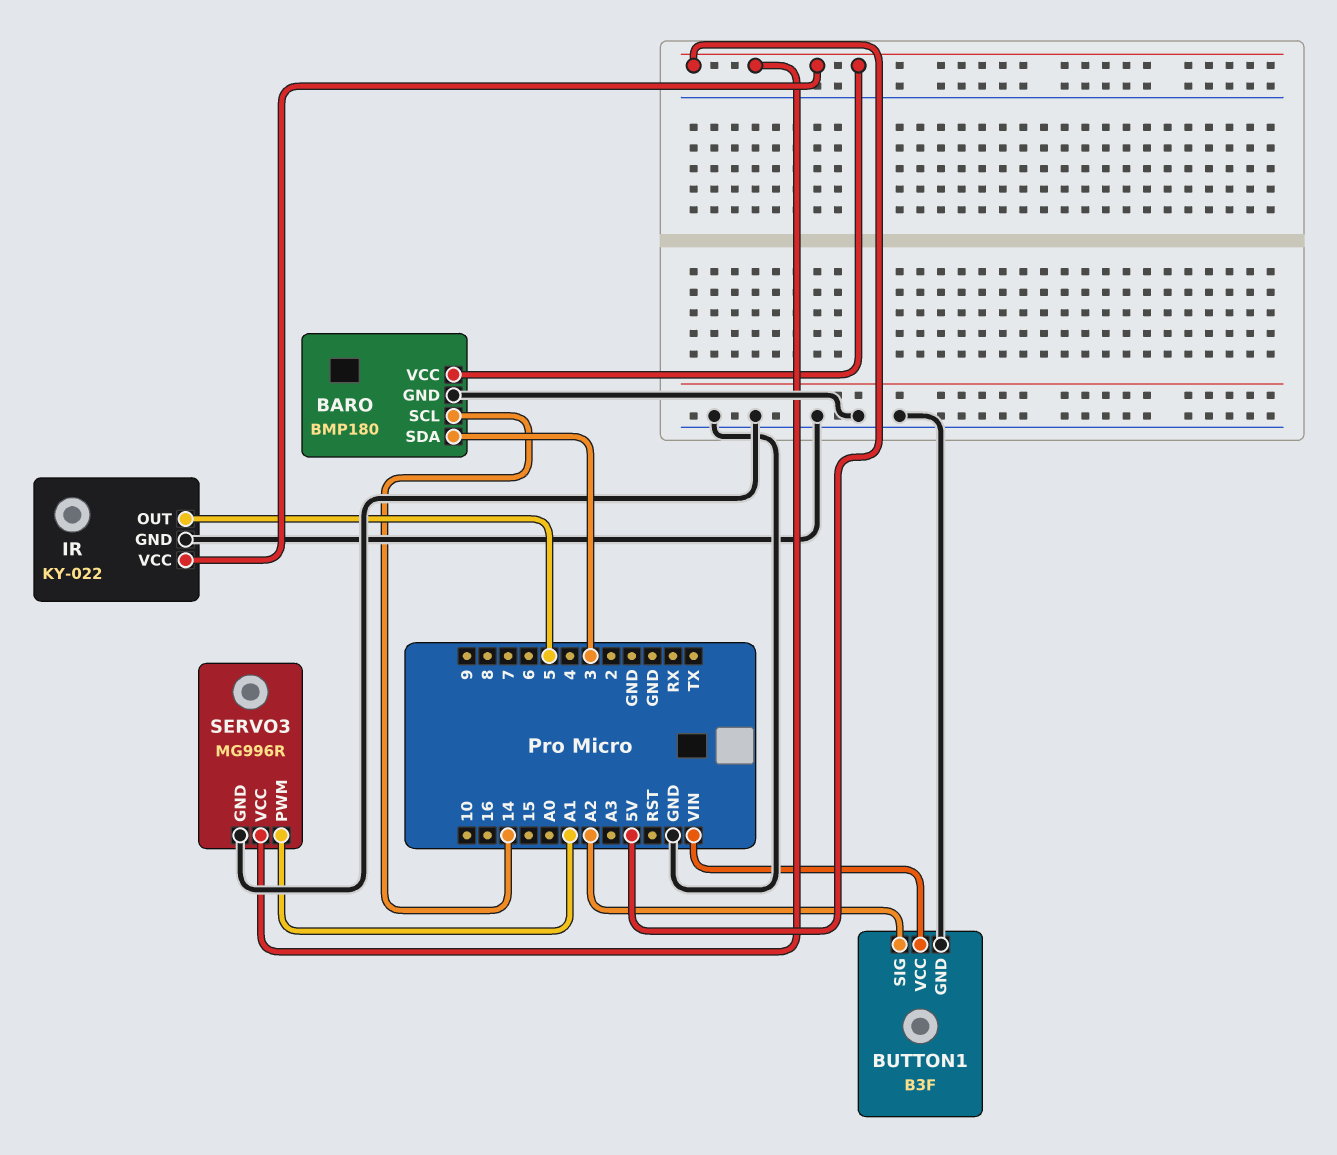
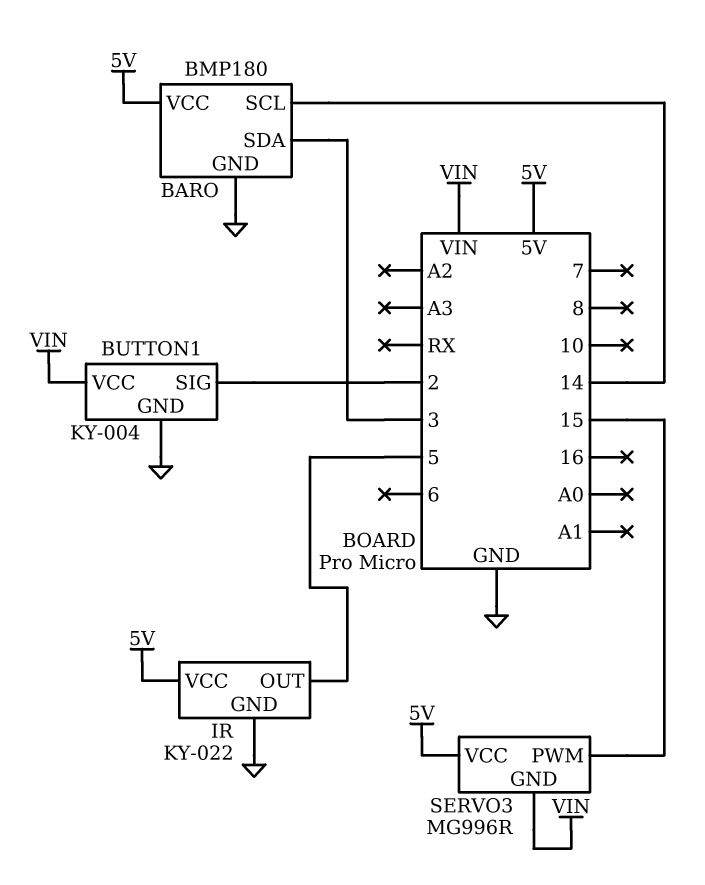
BUTTON1: B3F -> KY-004
BUTTON1 pin SIG: A2 -> 2
SERVO3 pin GND: GND -> VIN
SERVO3 pin PWM: A1 -> 15

